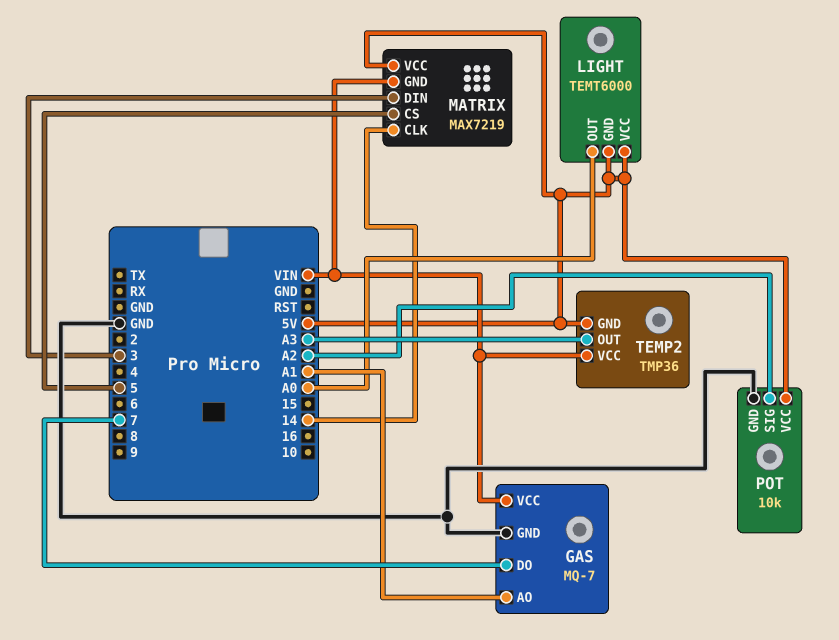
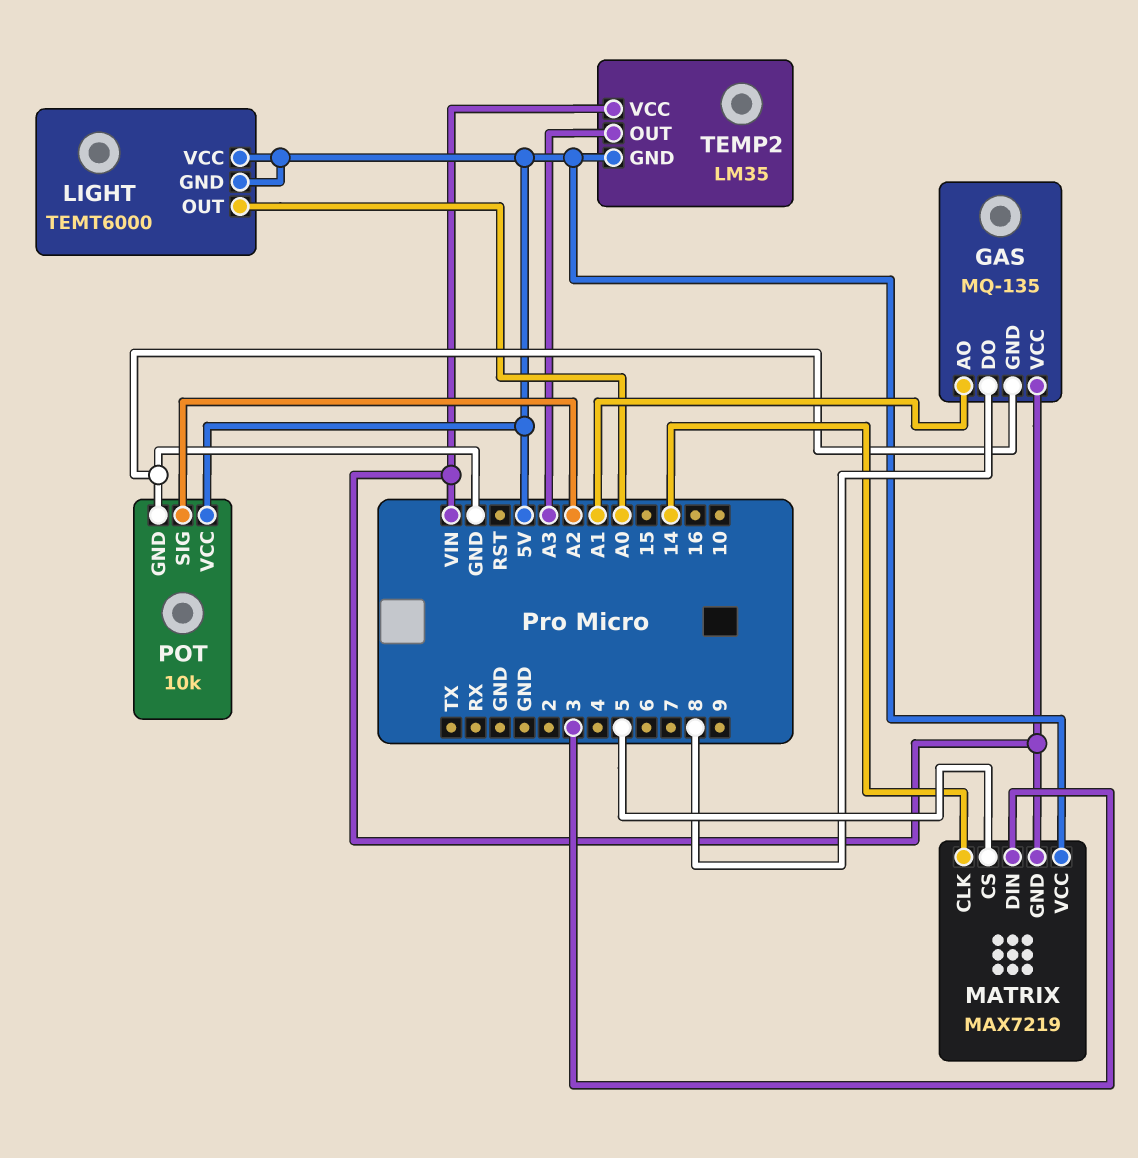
GAS: MQ-7 -> MQ-135
GAS pin DO: 7 -> 8
TEMP2: TMP36 -> LM35

